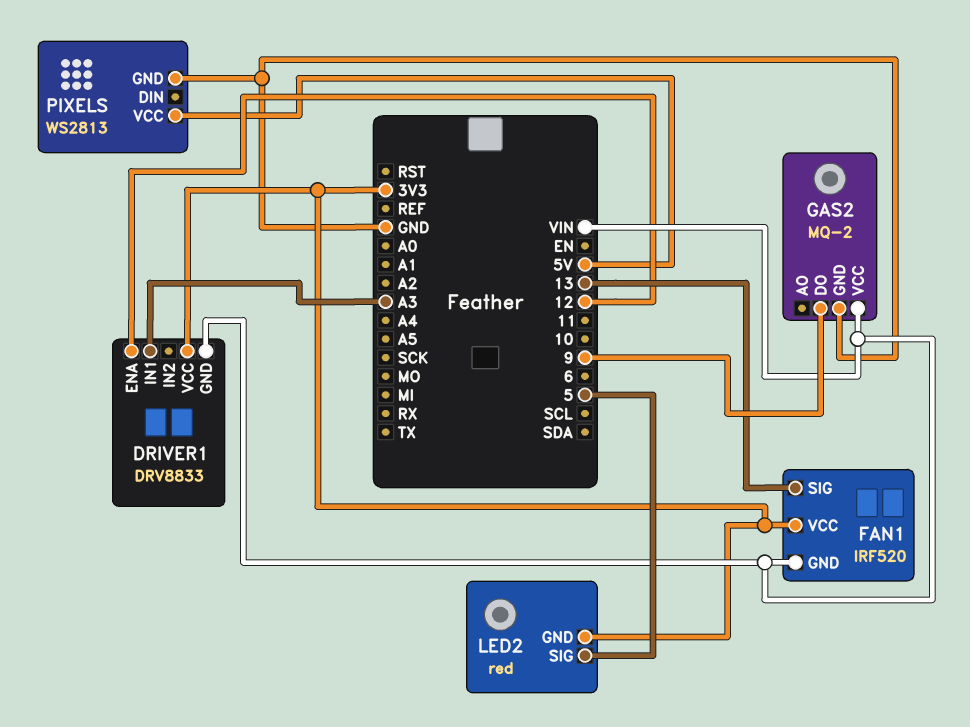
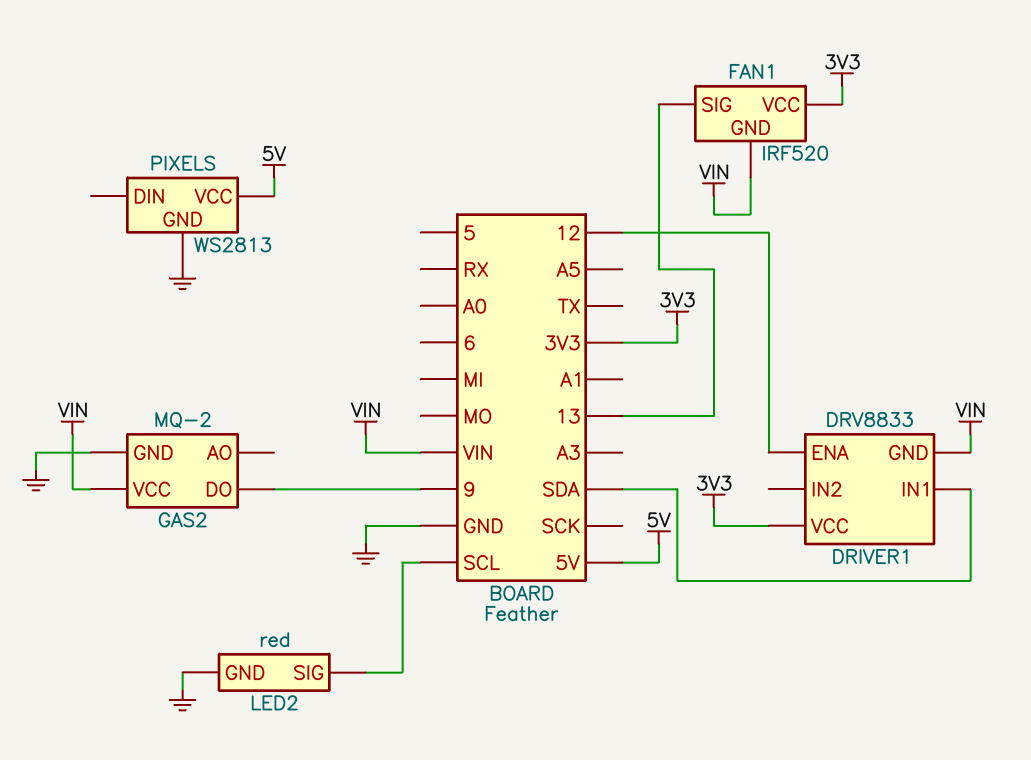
DRIVER1 pin IN1: A3 -> SDA
LED2 pin GND: 3V3 -> GND
LED2 pin SIG: 5 -> SCL

